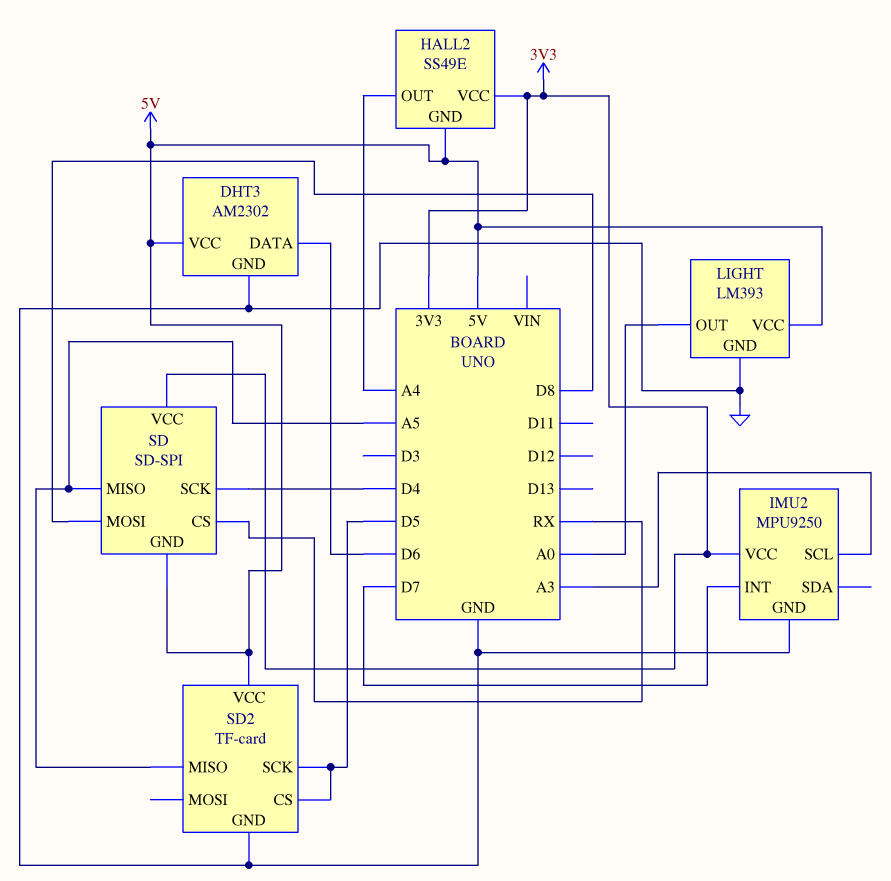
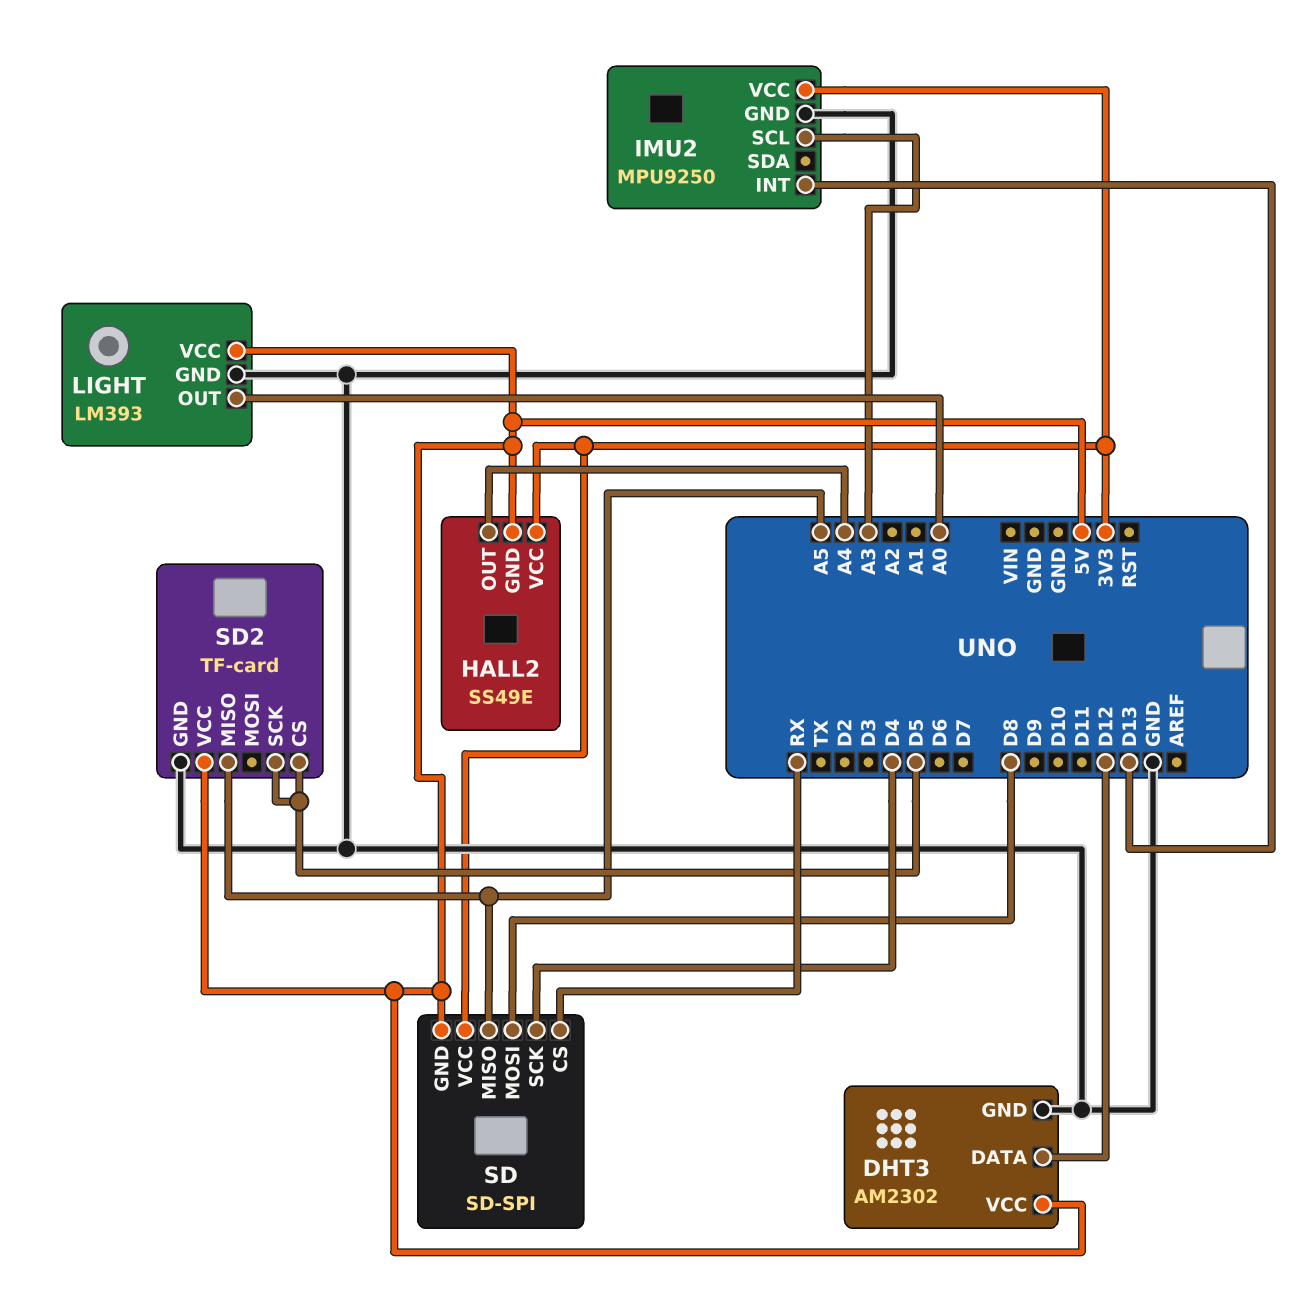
DHT3 pin DATA: D6 -> D12
IMU2 pin INT: D7 -> D13

